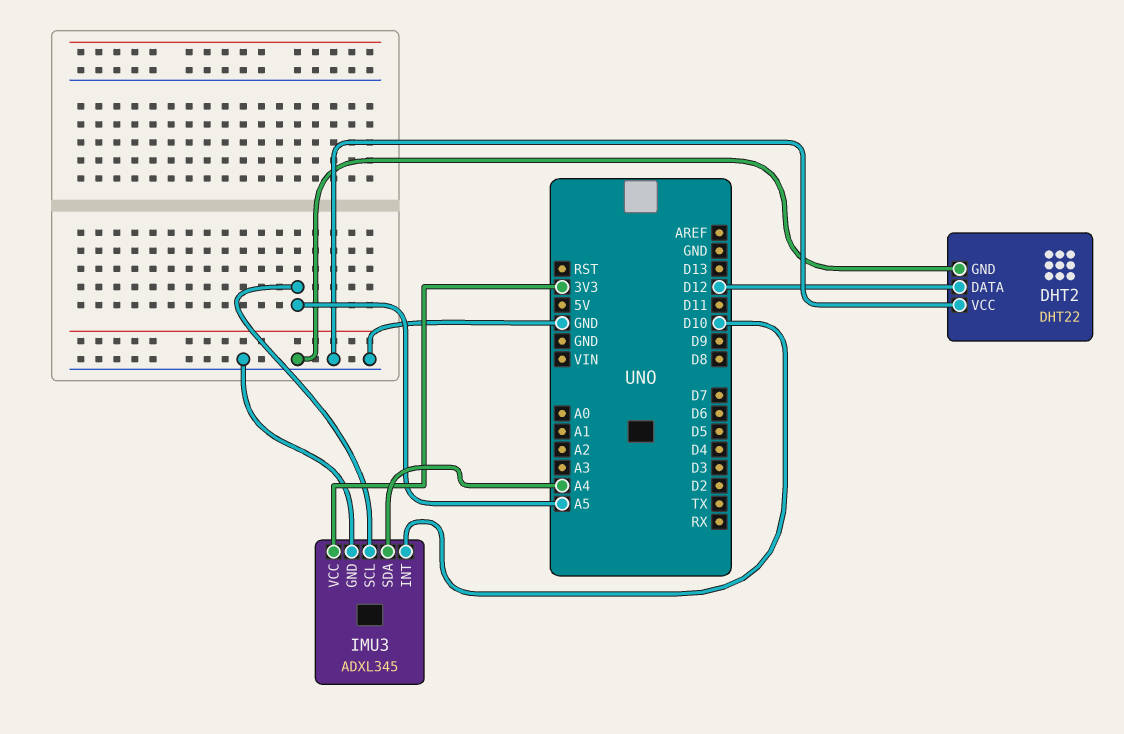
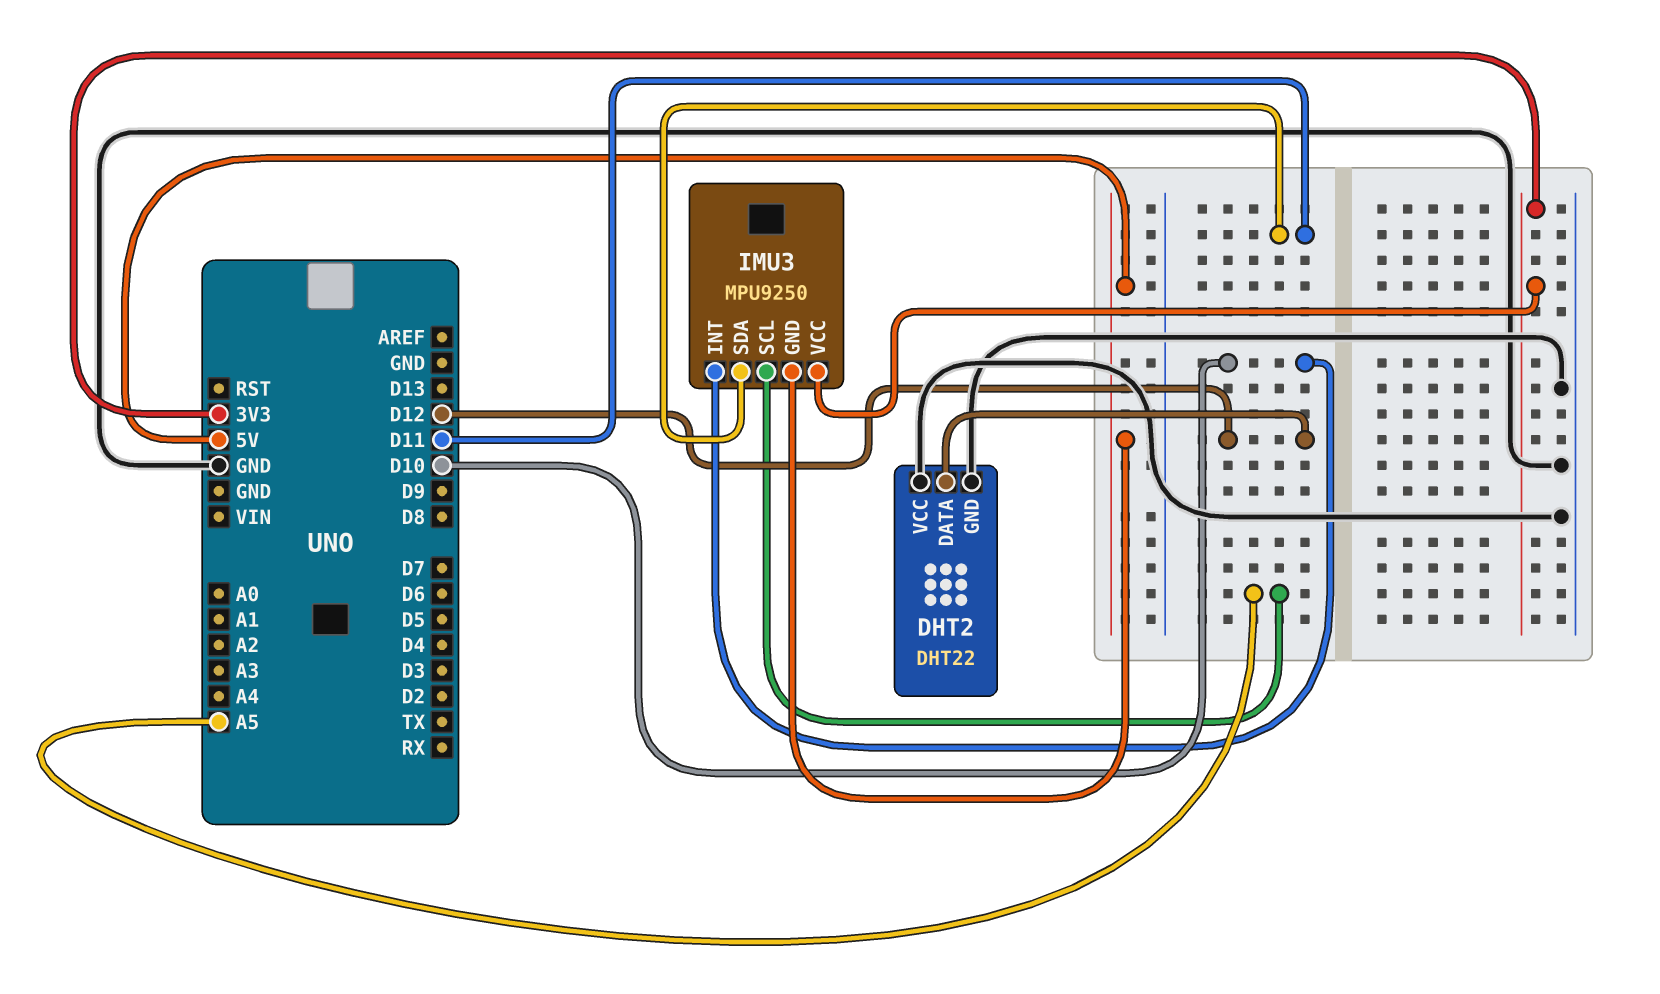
IMU3: ADXL345 -> MPU9250
IMU3 pin GND: GND -> 5V
IMU3 pin SDA: A4 -> D11

